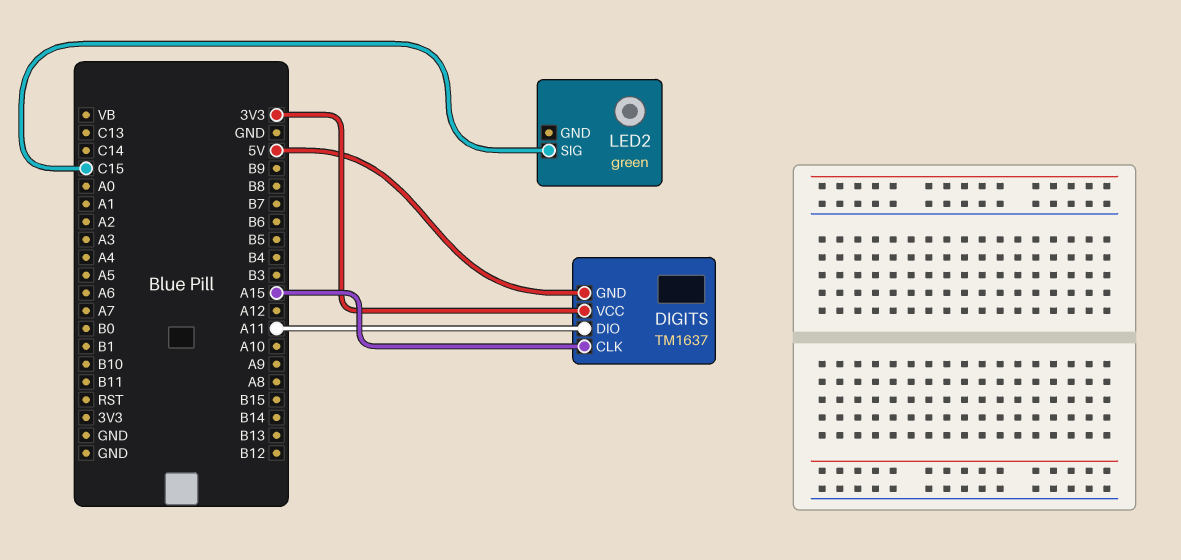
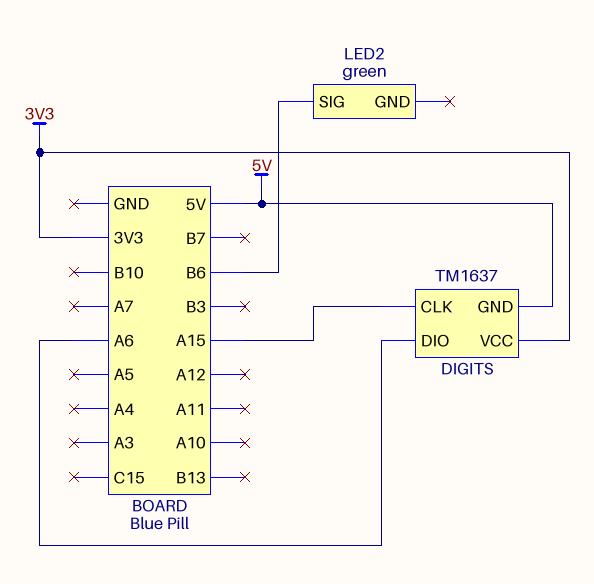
DIGITS pin DIO: A11 -> A6
LED2 pin SIG: C15 -> B6

